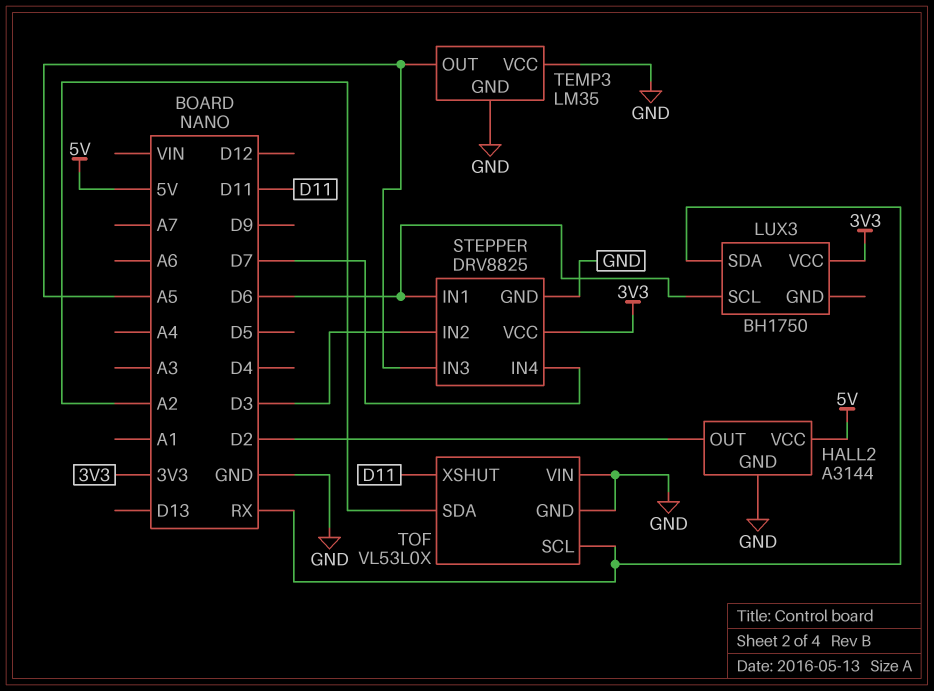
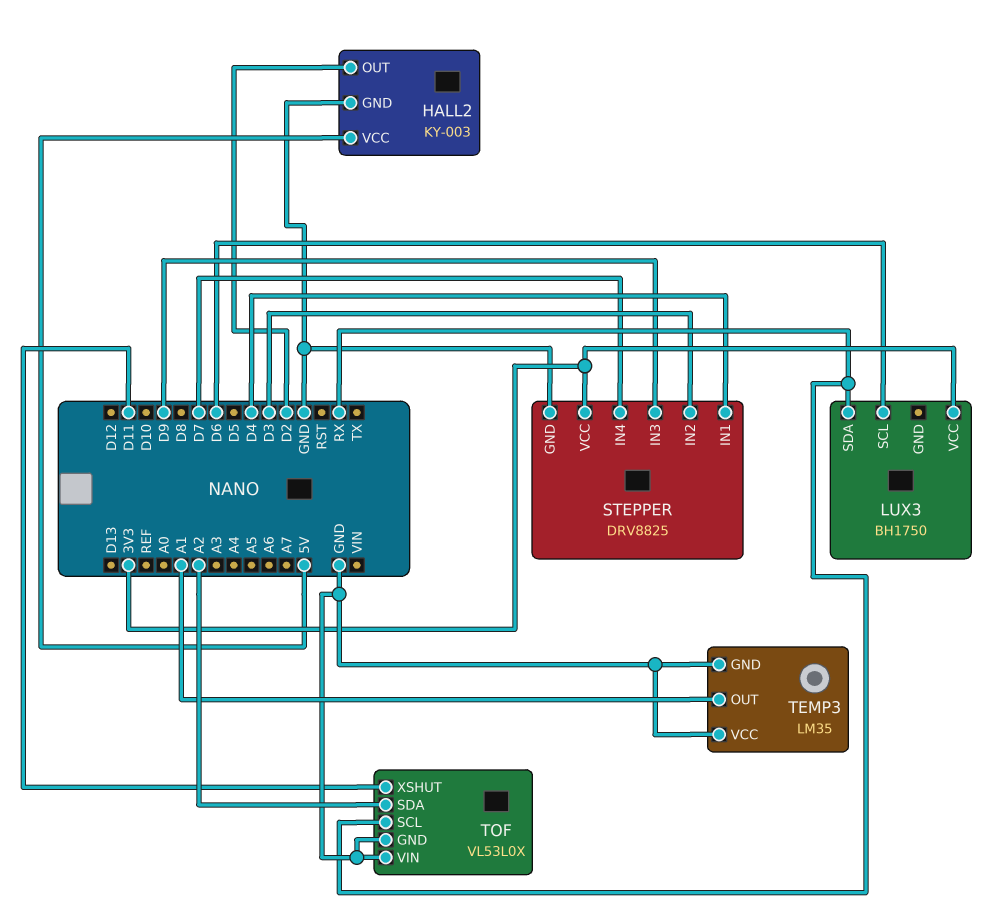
HALL2: A3144 -> KY-003
STEPPER pin IN1: D6 -> D4
STEPPER pin IN3: A5 -> D9
TEMP3 pin OUT: A5 -> A1

